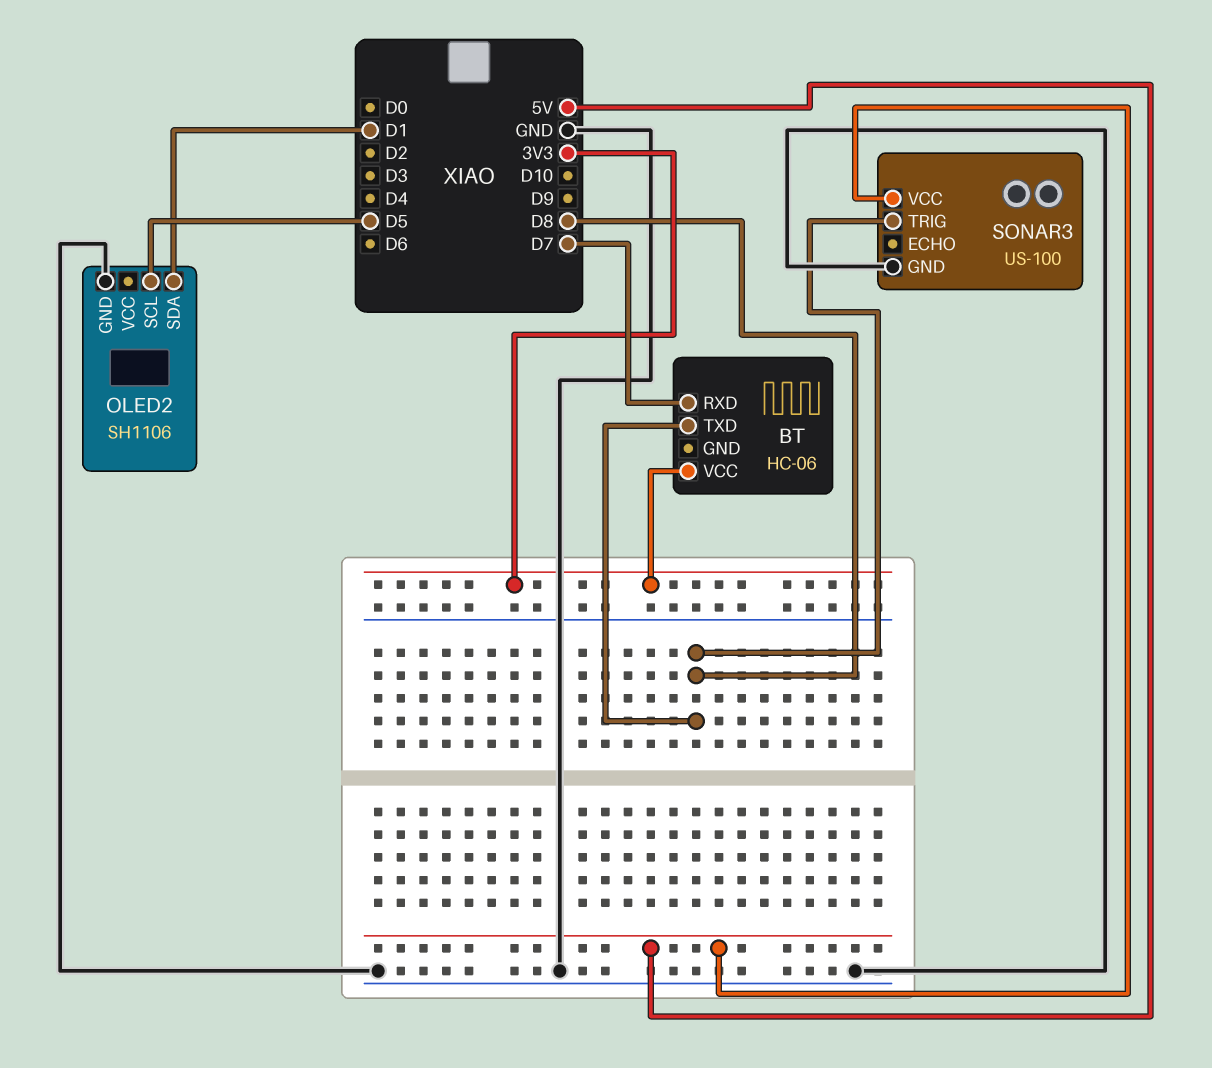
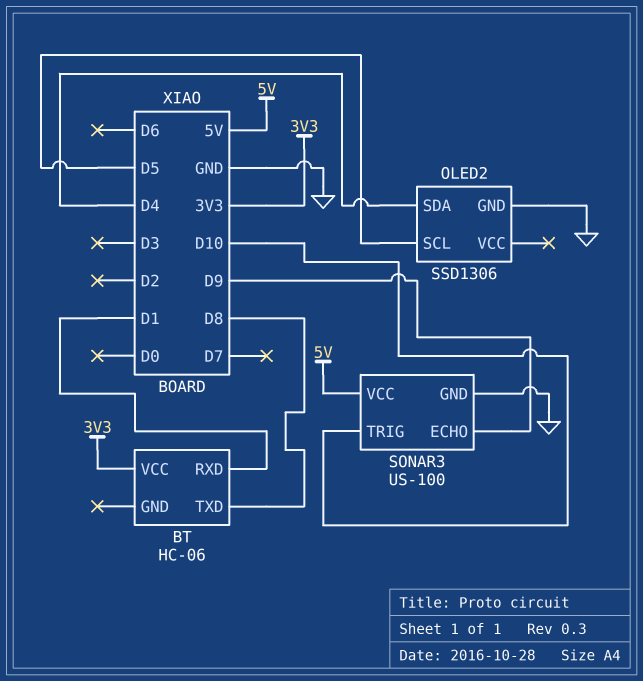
BT pin RXD: D7 -> D1
OLED2: SH1106 -> SSD1306
OLED2 pin SDA: D1 -> D4
SONAR3 pin ECHO: none -> D9
SONAR3 pin TRIG: D8 -> D10

